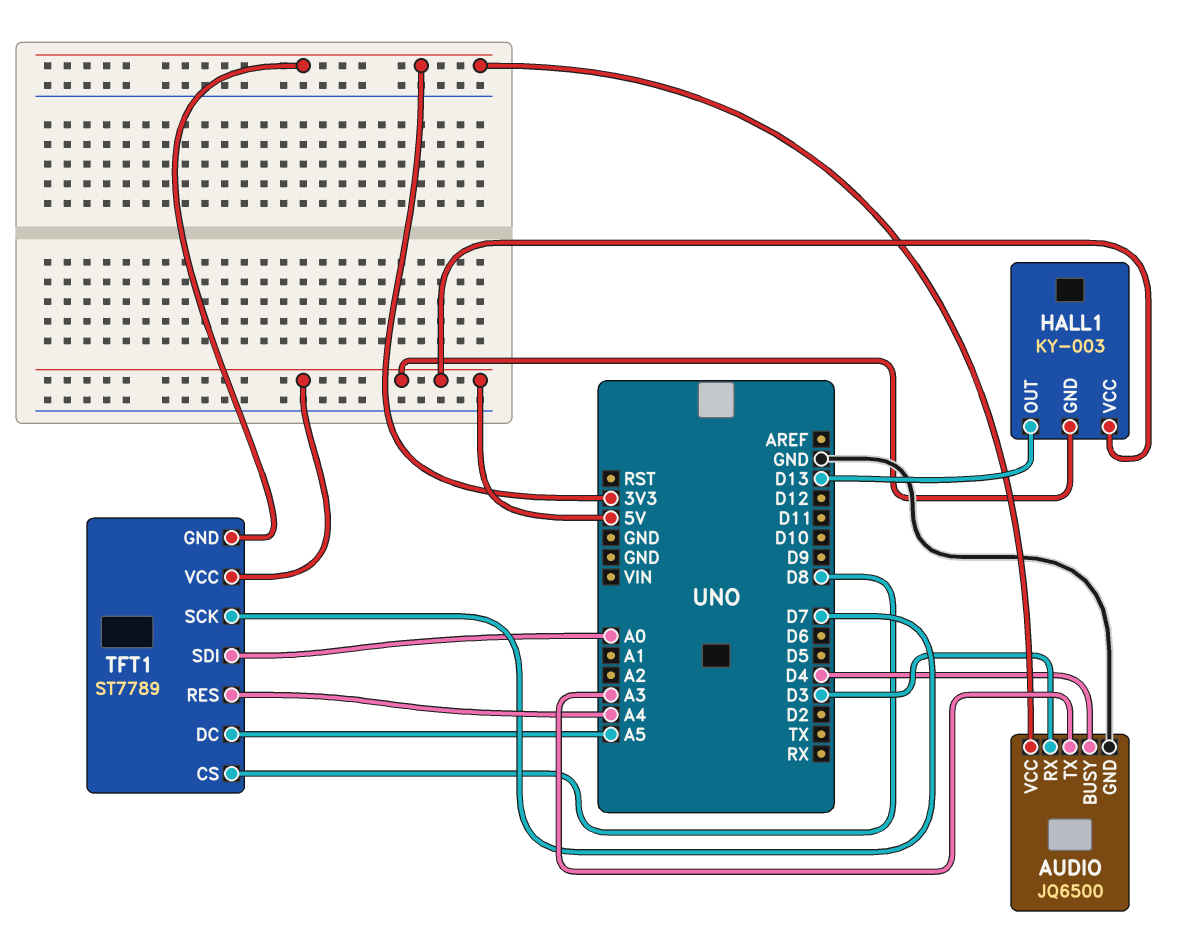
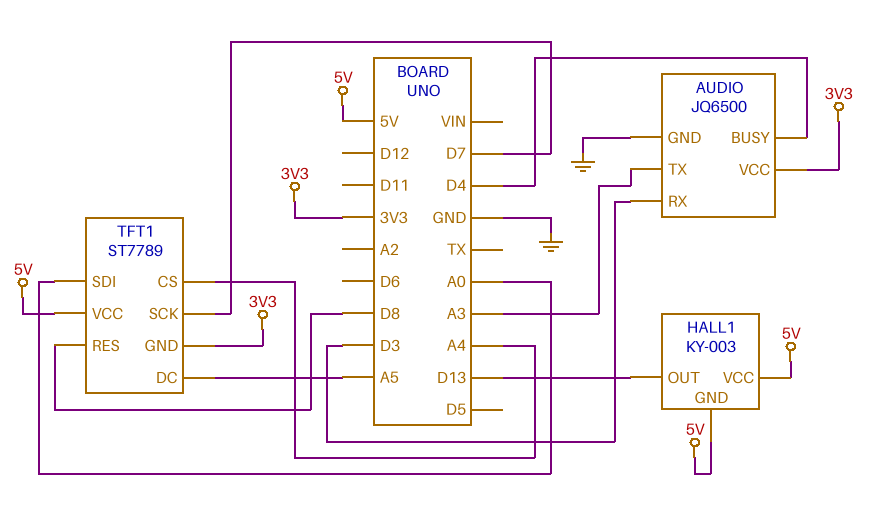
TFT1 pin CS: D8 -> A4
TFT1 pin RES: A4 -> D8

